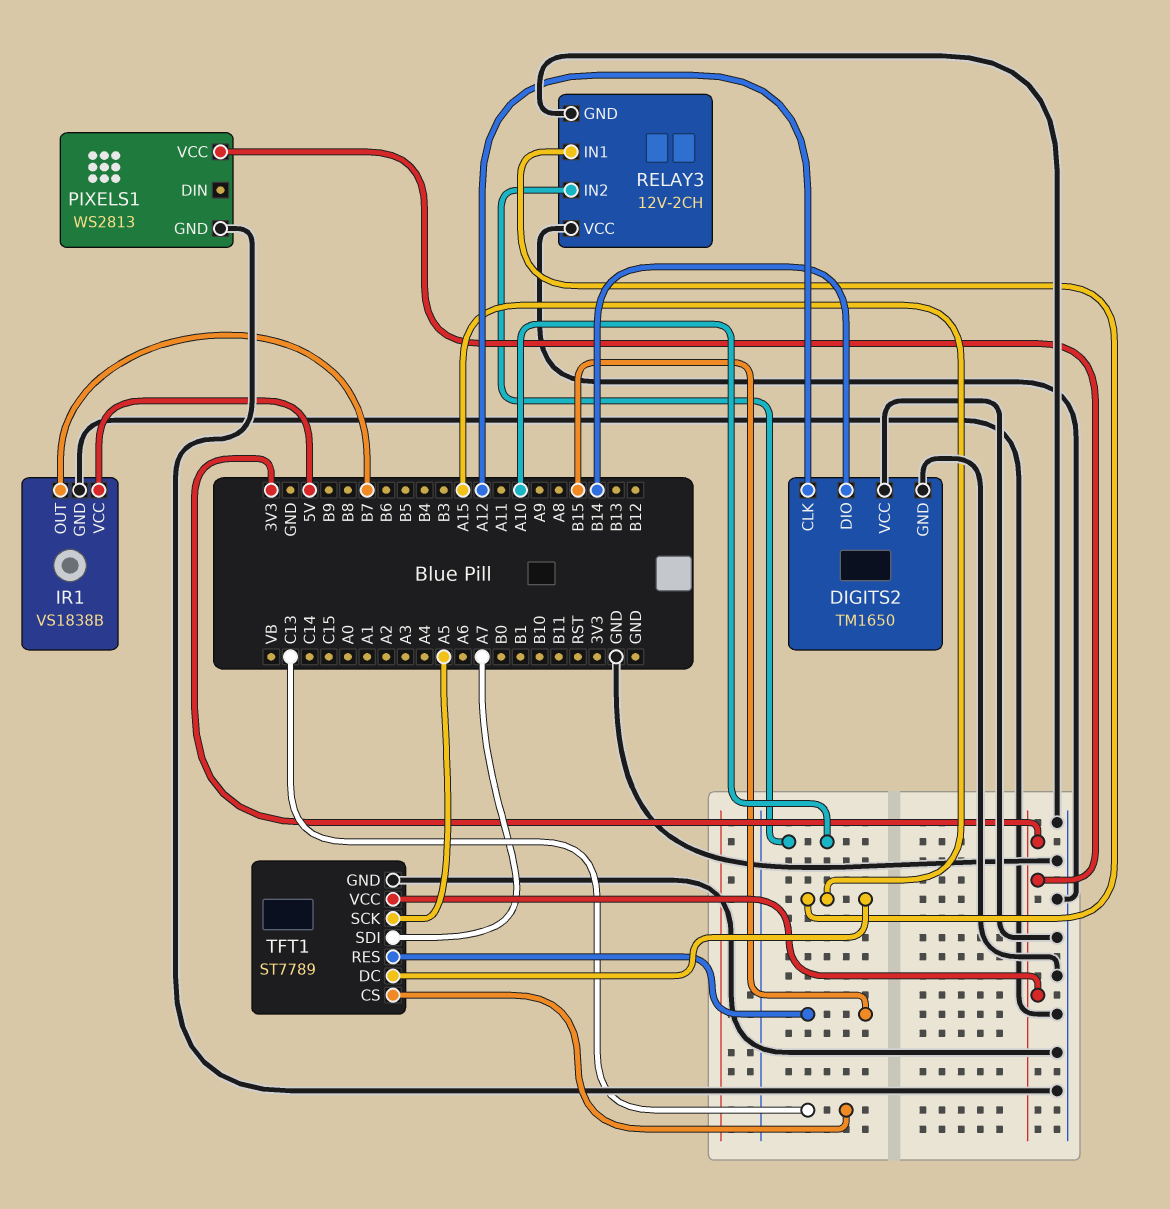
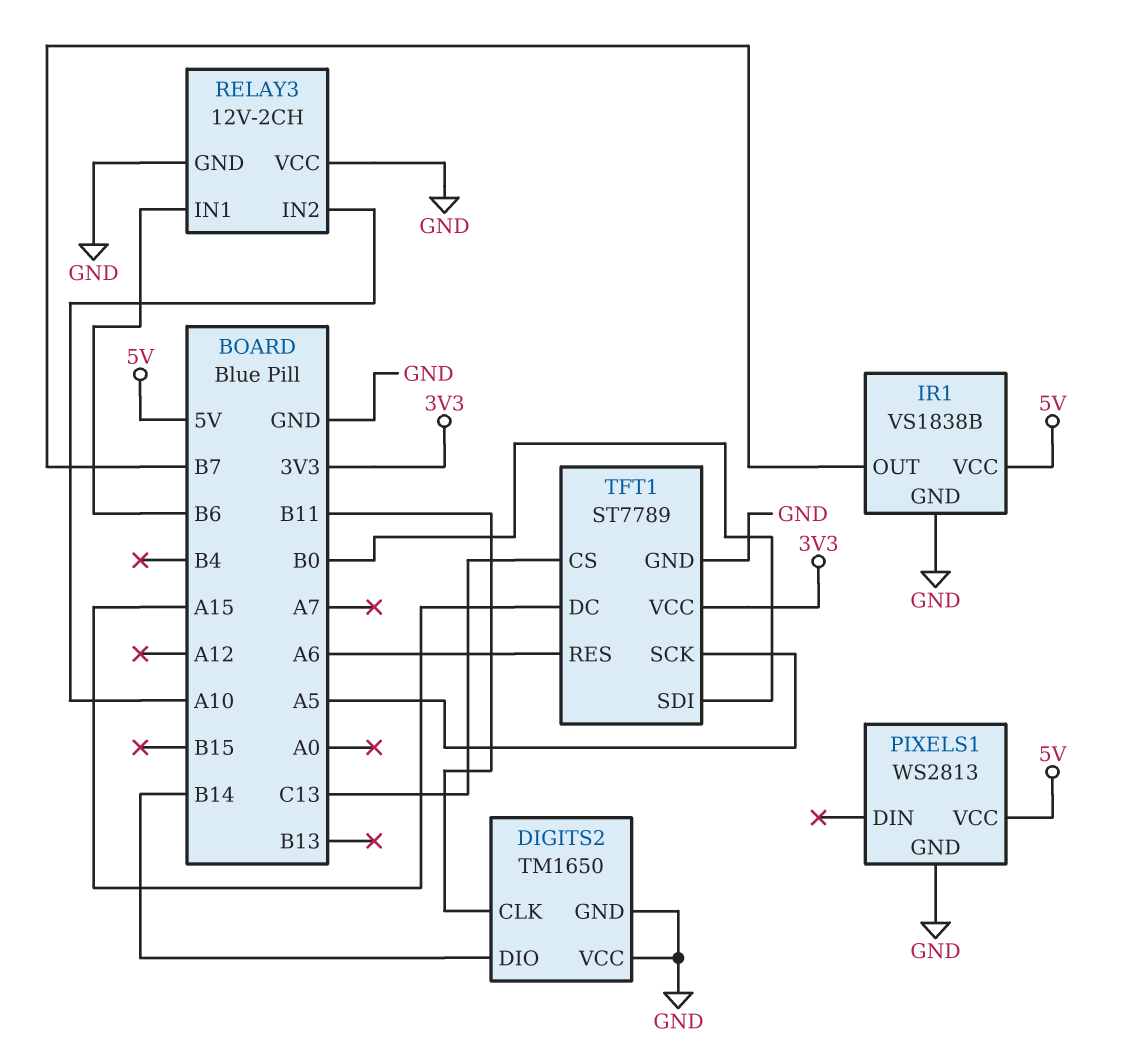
DIGITS2 pin CLK: A12 -> B11
PIXELS1 pin VCC: 3V3 -> 5V
RELAY3 pin IN1: A15 -> B6
TFT1 pin RES: B15 -> A6
TFT1 pin SDI: A7 -> B0

